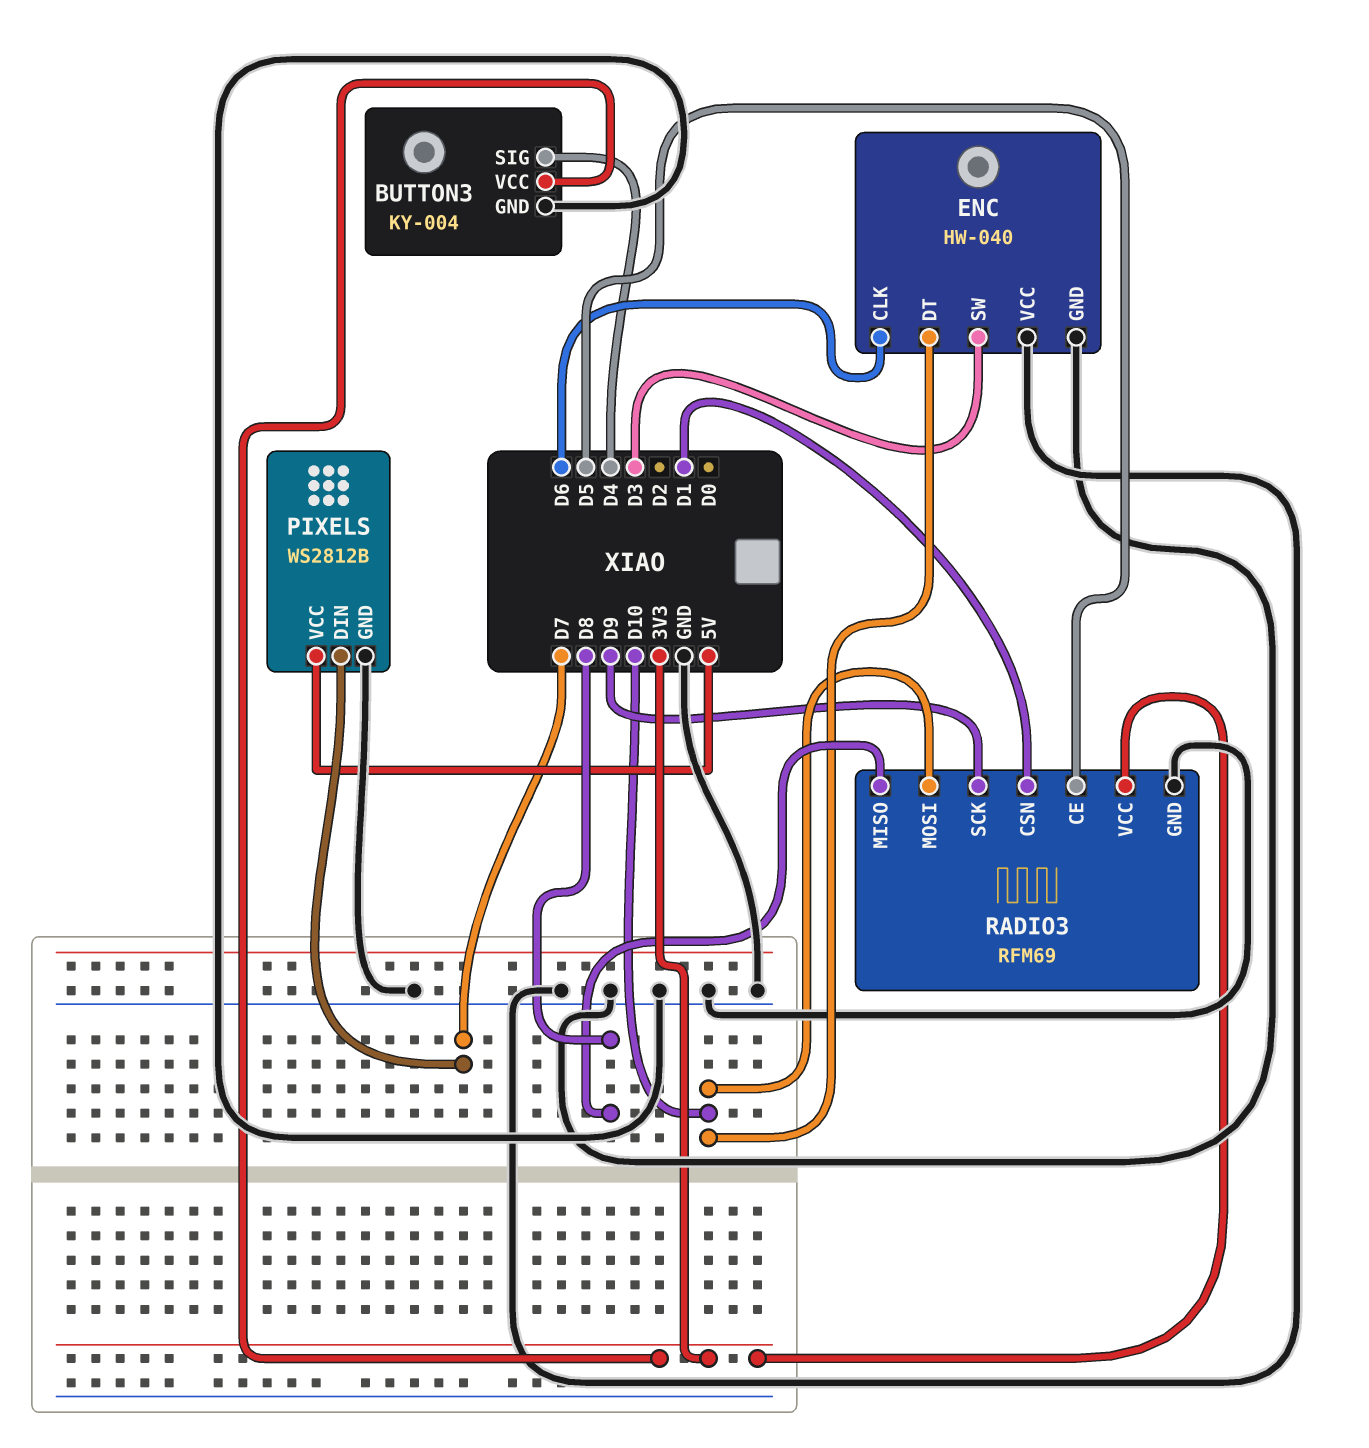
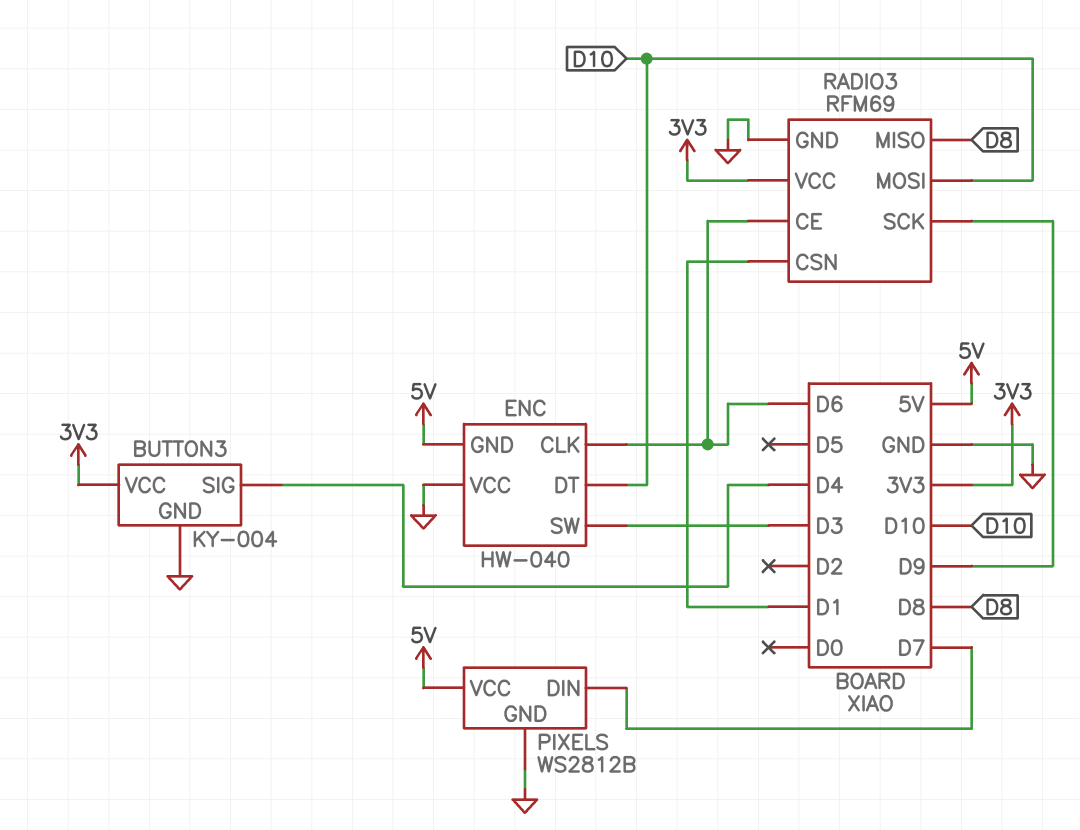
ENC pin GND: GND -> 5V
RADIO3 pin CE: D5 -> D6

